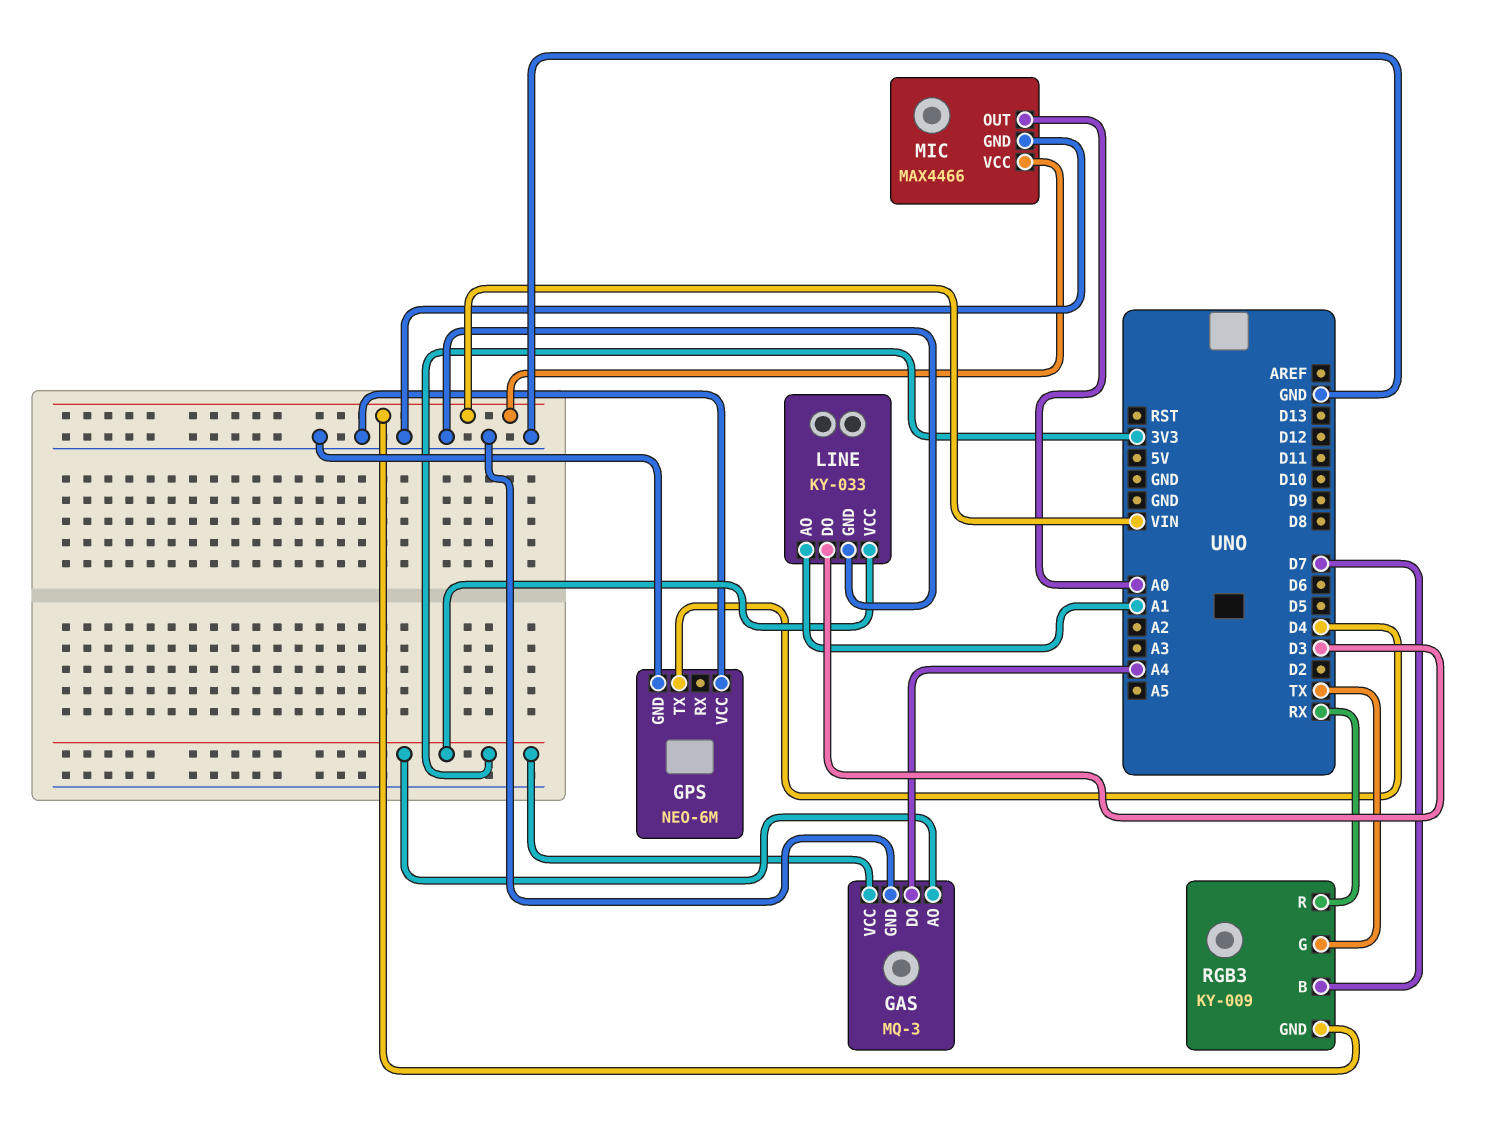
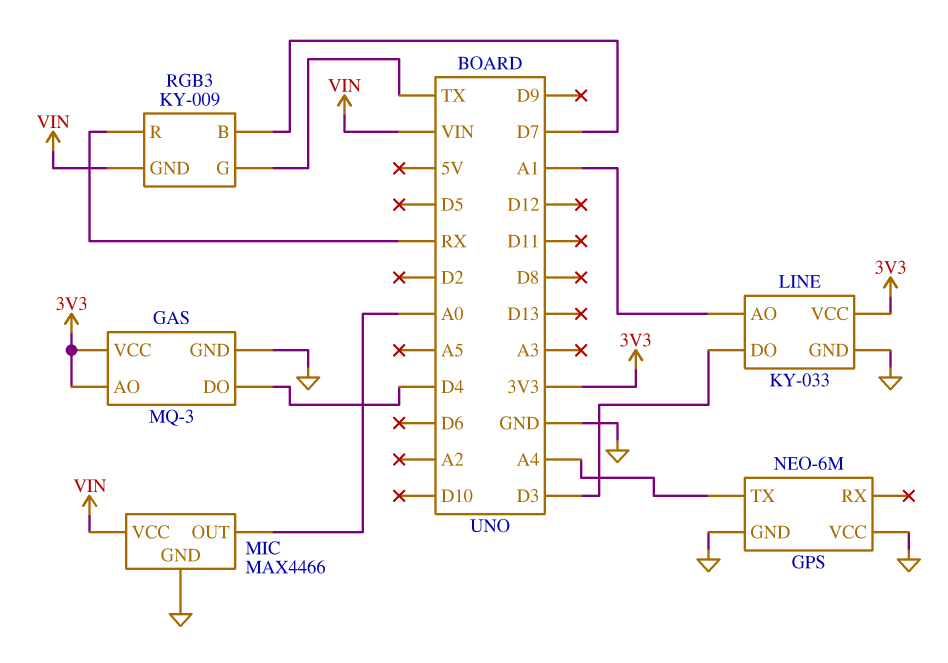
GAS pin DO: A4 -> D4
GPS pin TX: D4 -> A4

